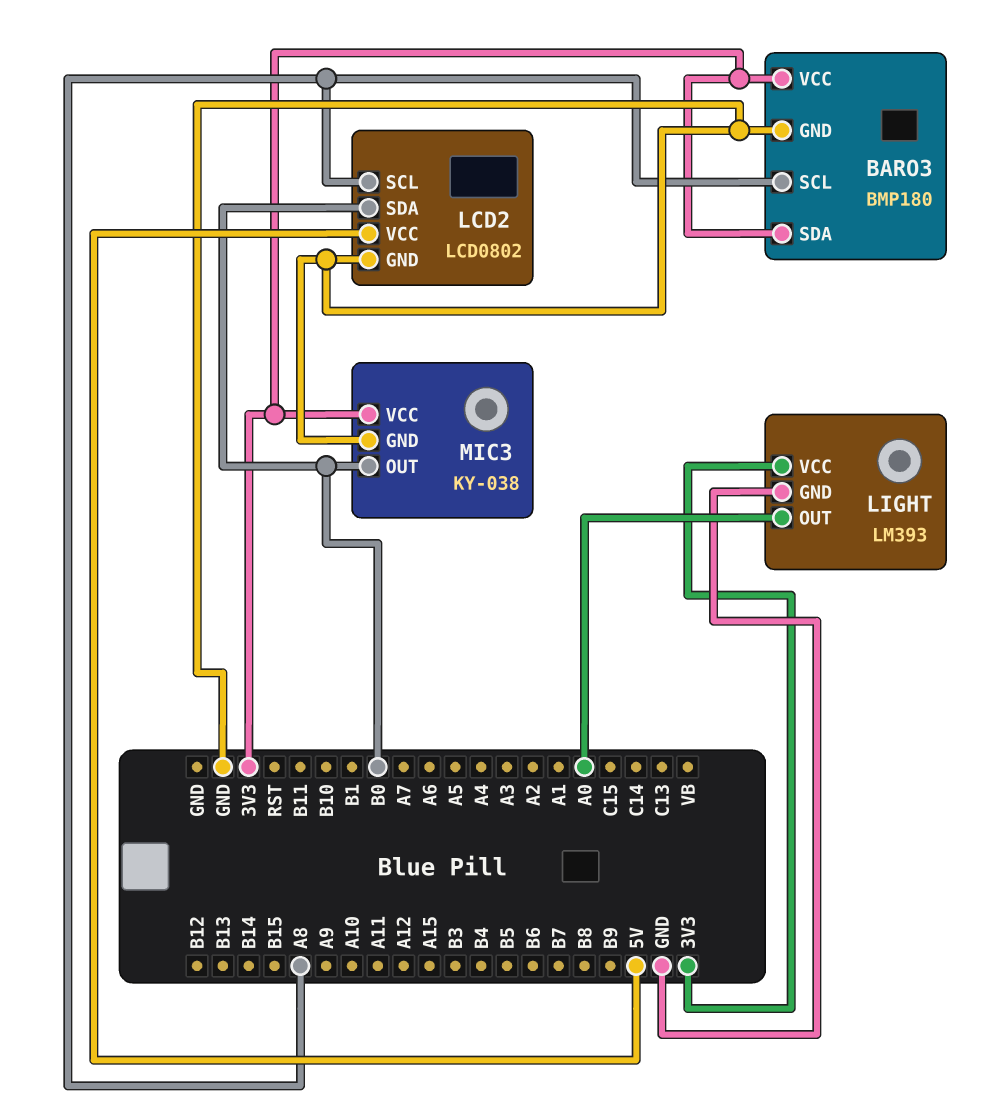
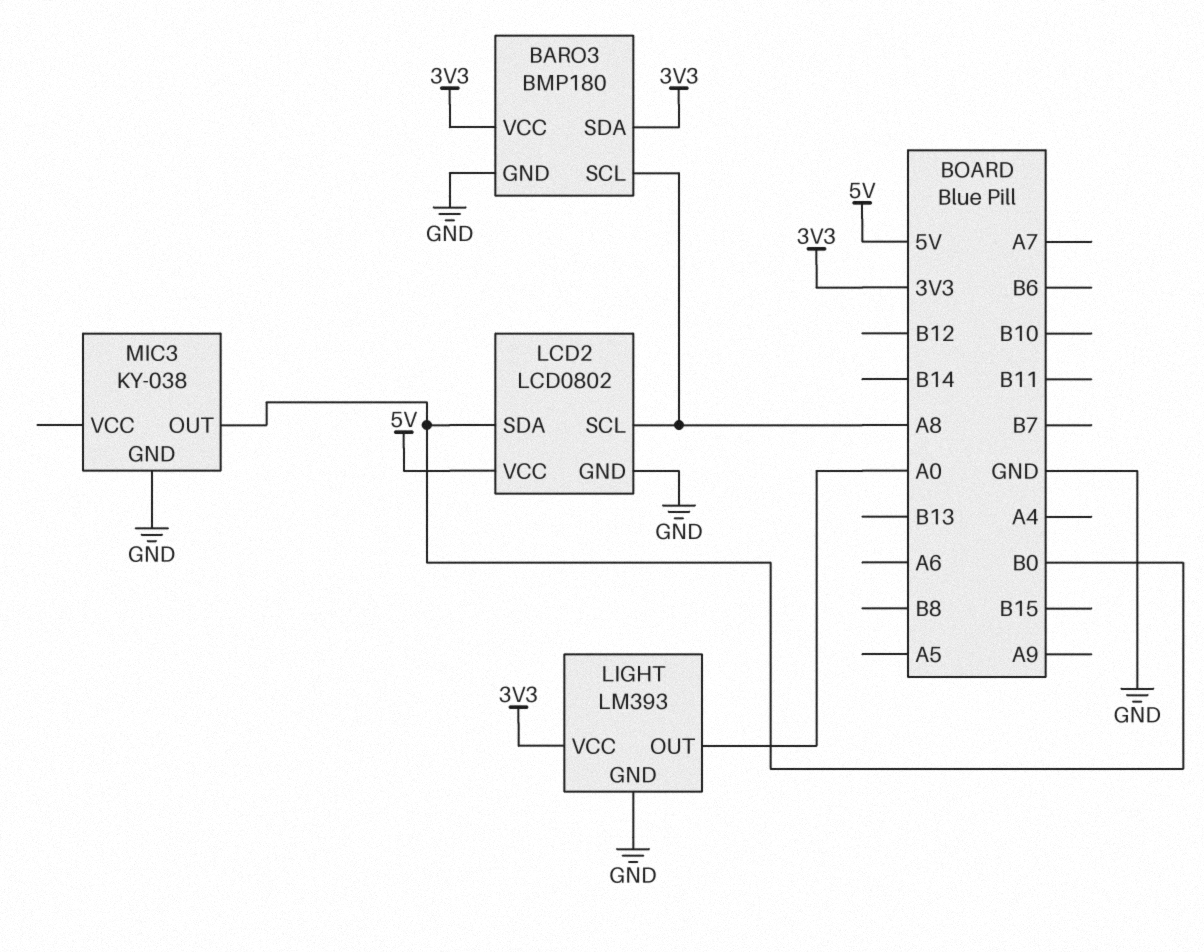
MIC3 pin VCC: 3V3 -> none

